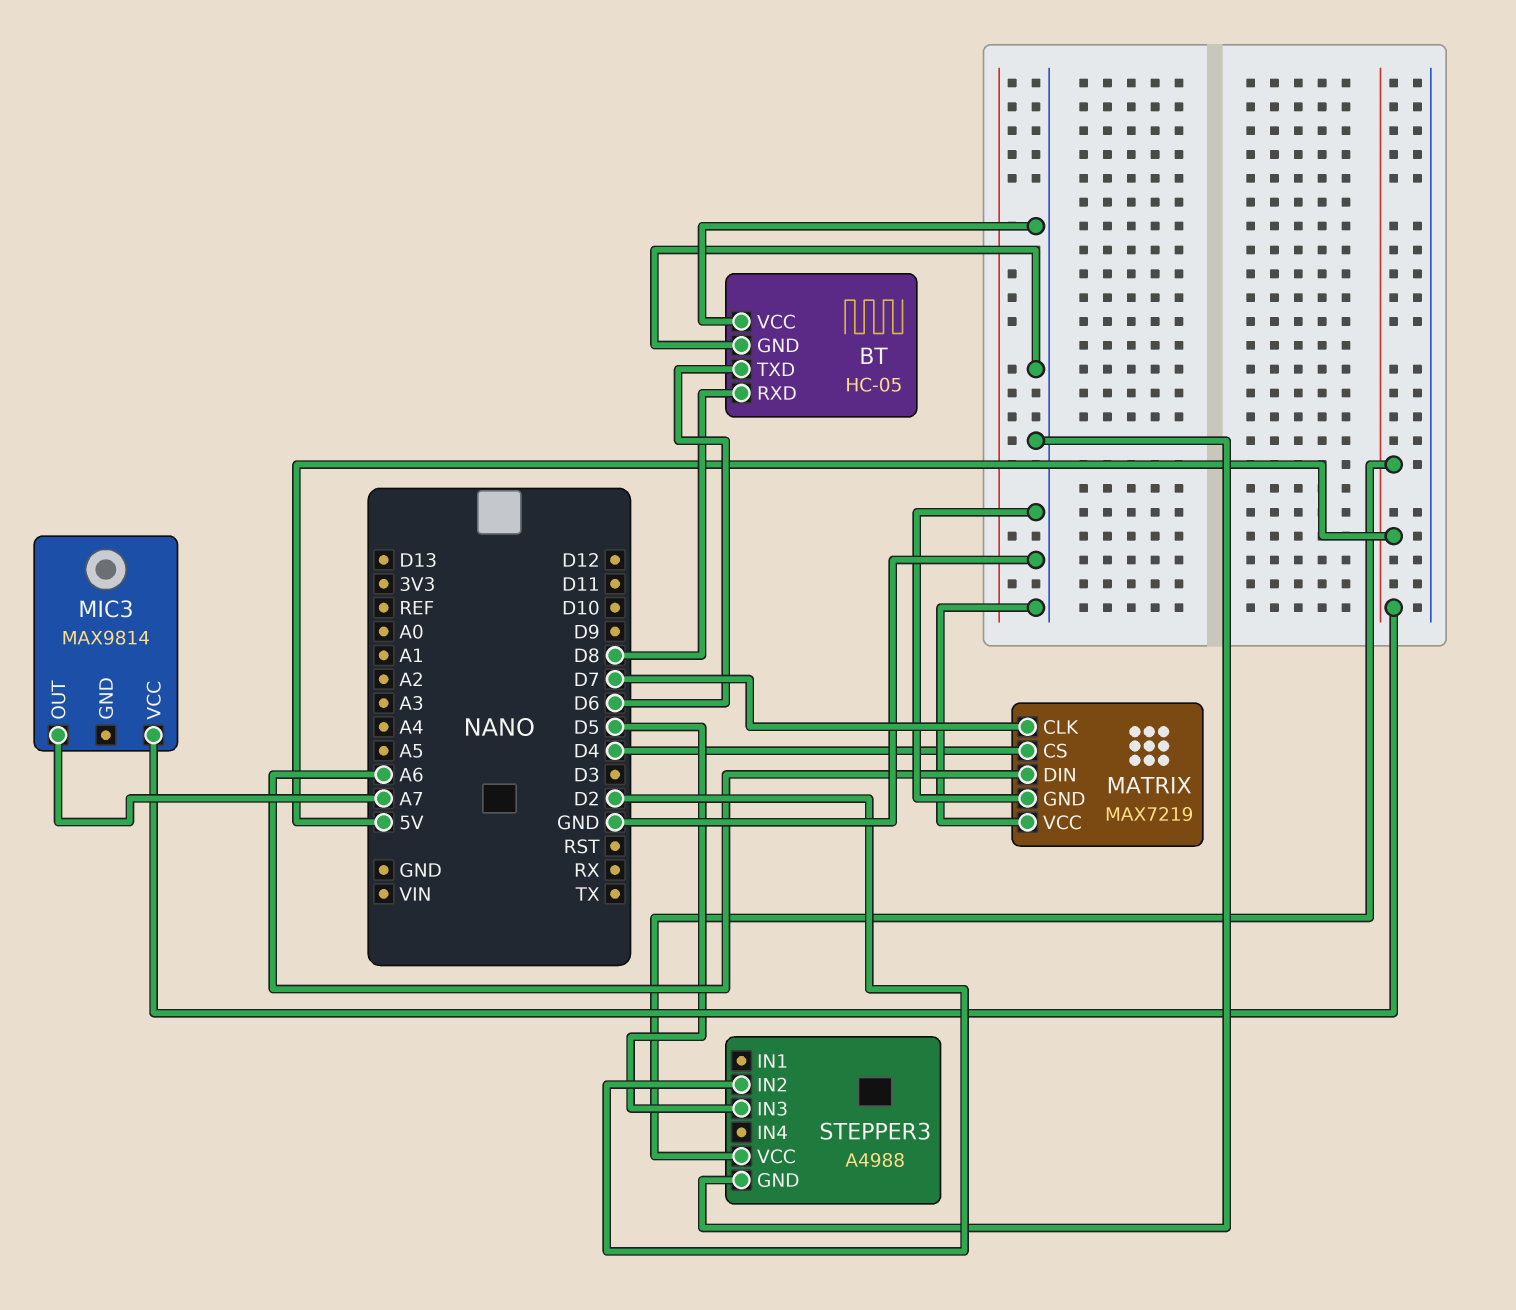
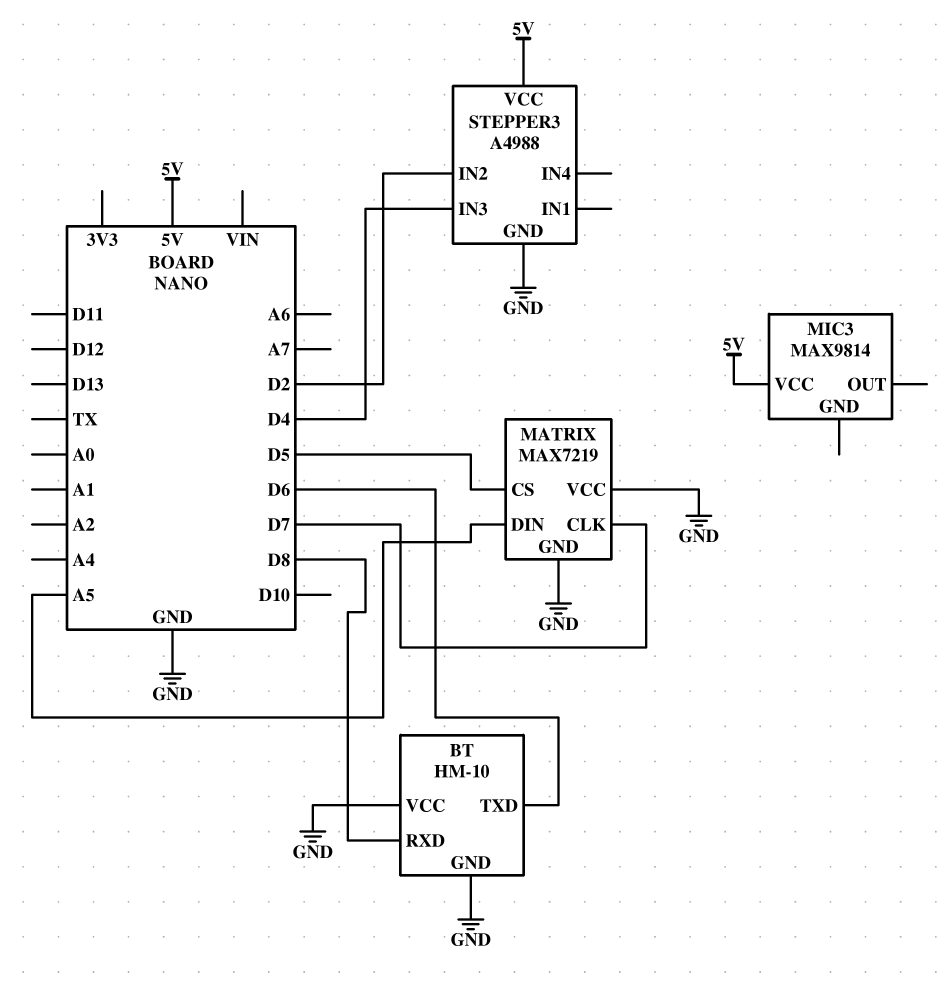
BT: HC-05 -> HM-10
MATRIX pin CS: D4 -> D5
MATRIX pin DIN: A6 -> A5
MIC3 pin OUT: A7 -> none
STEPPER3 pin IN3: D5 -> D4

